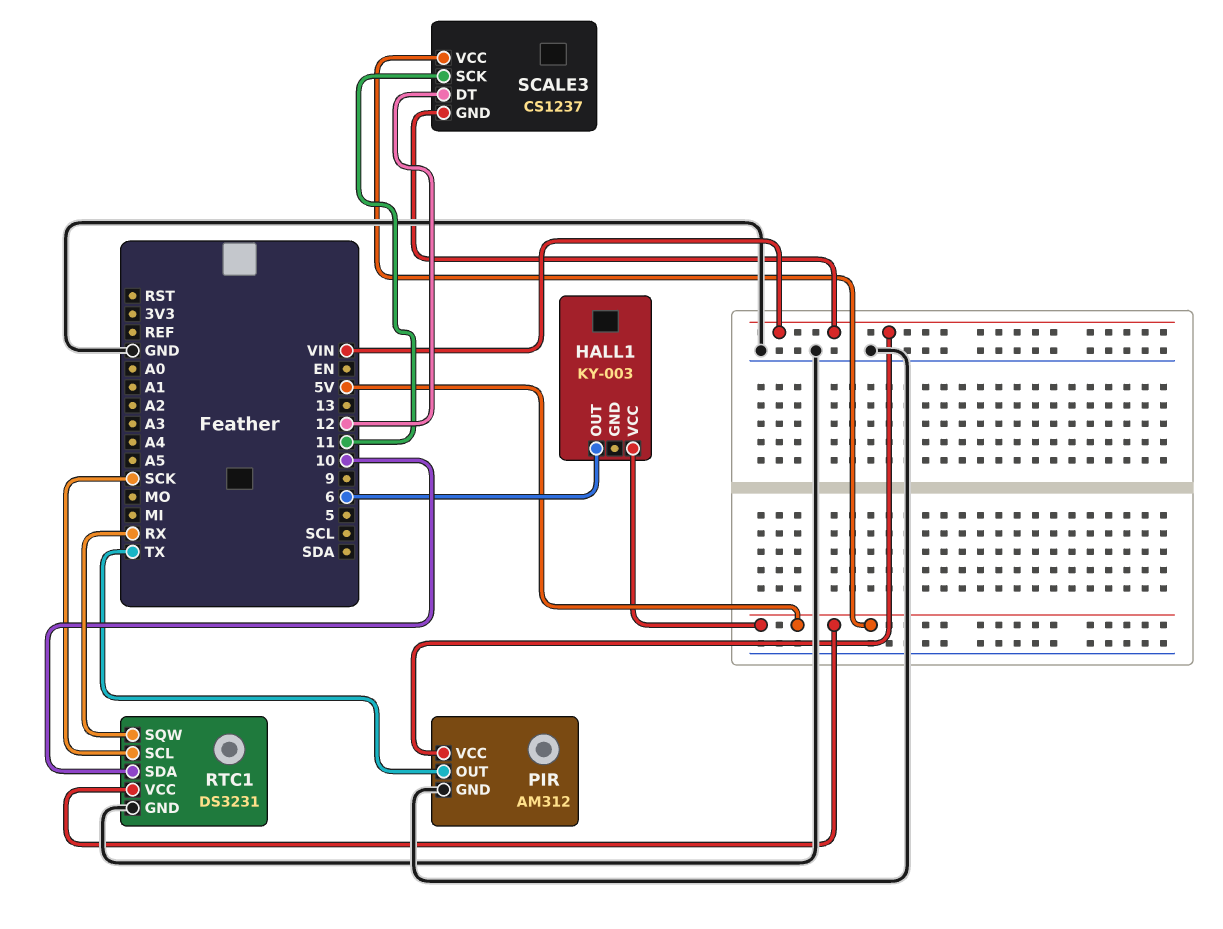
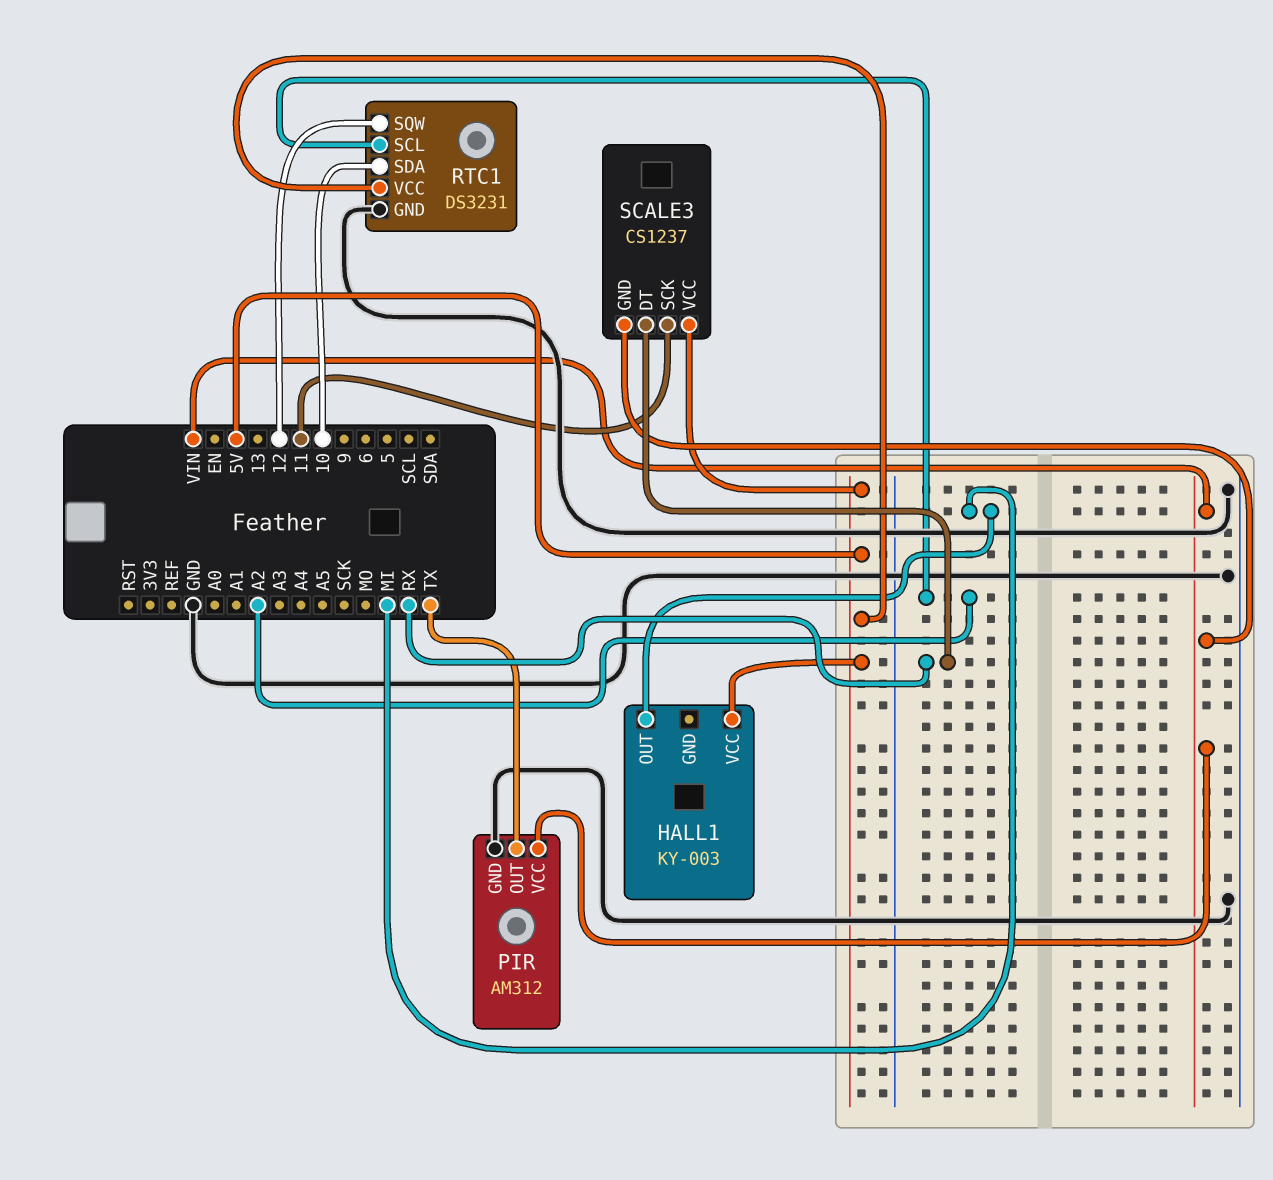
HALL1 pin OUT: 6 -> MI
RTC1 pin SCL: SCK -> A2
RTC1 pin SQW: RX -> 12
SCALE3 pin DT: 12 -> RX

